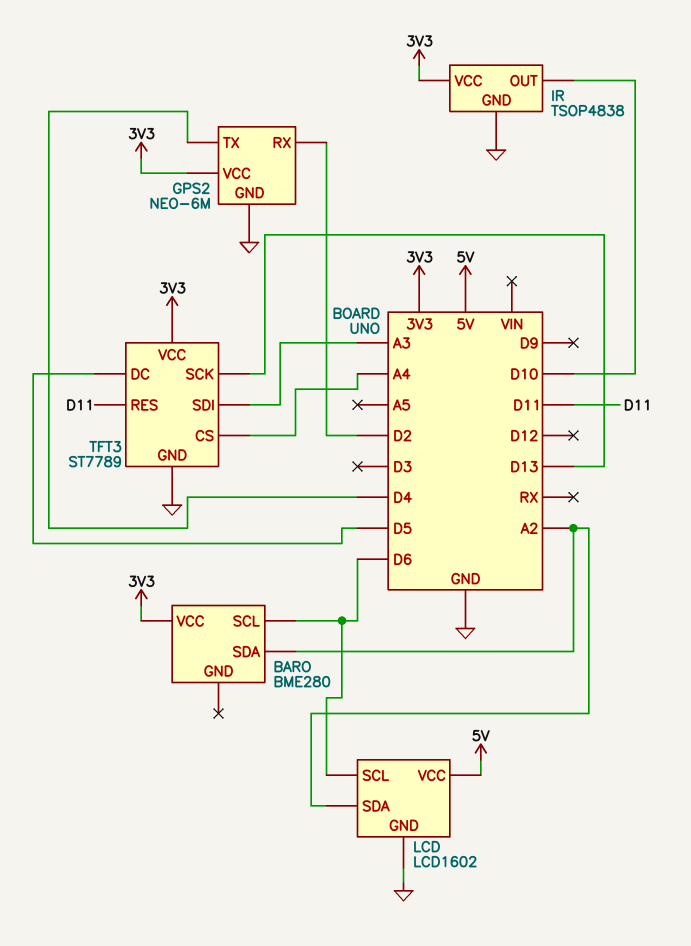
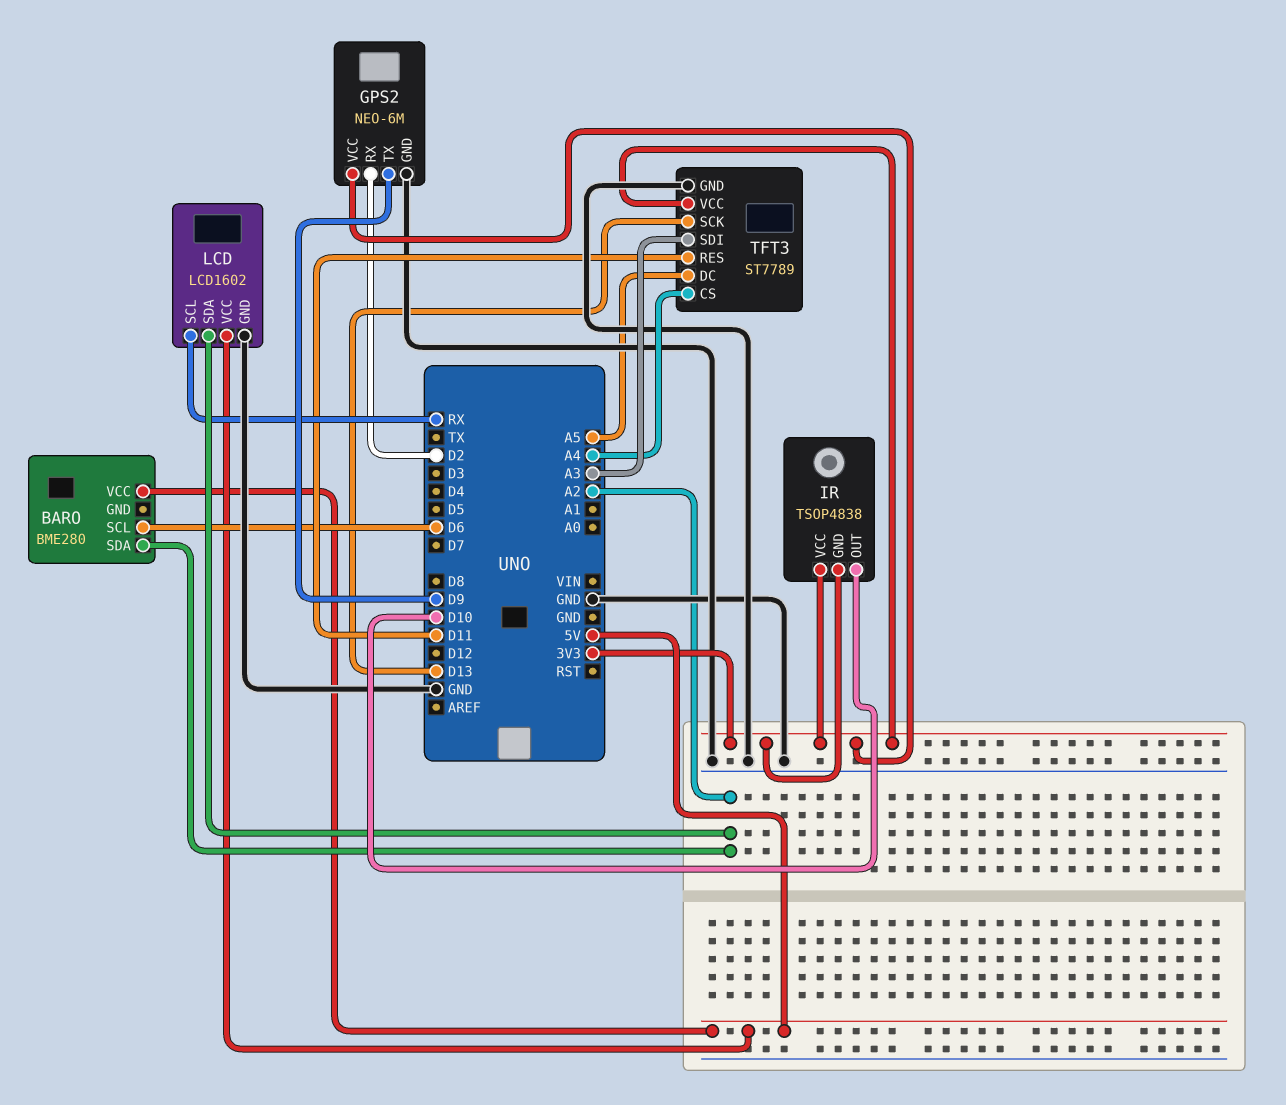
BARO pin VCC: 3V3 -> 5V
GPS2 pin TX: D4 -> D9
IR pin GND: GND -> 3V3
LCD pin SCL: D6 -> RX
TFT3 pin DC: D5 -> A5

